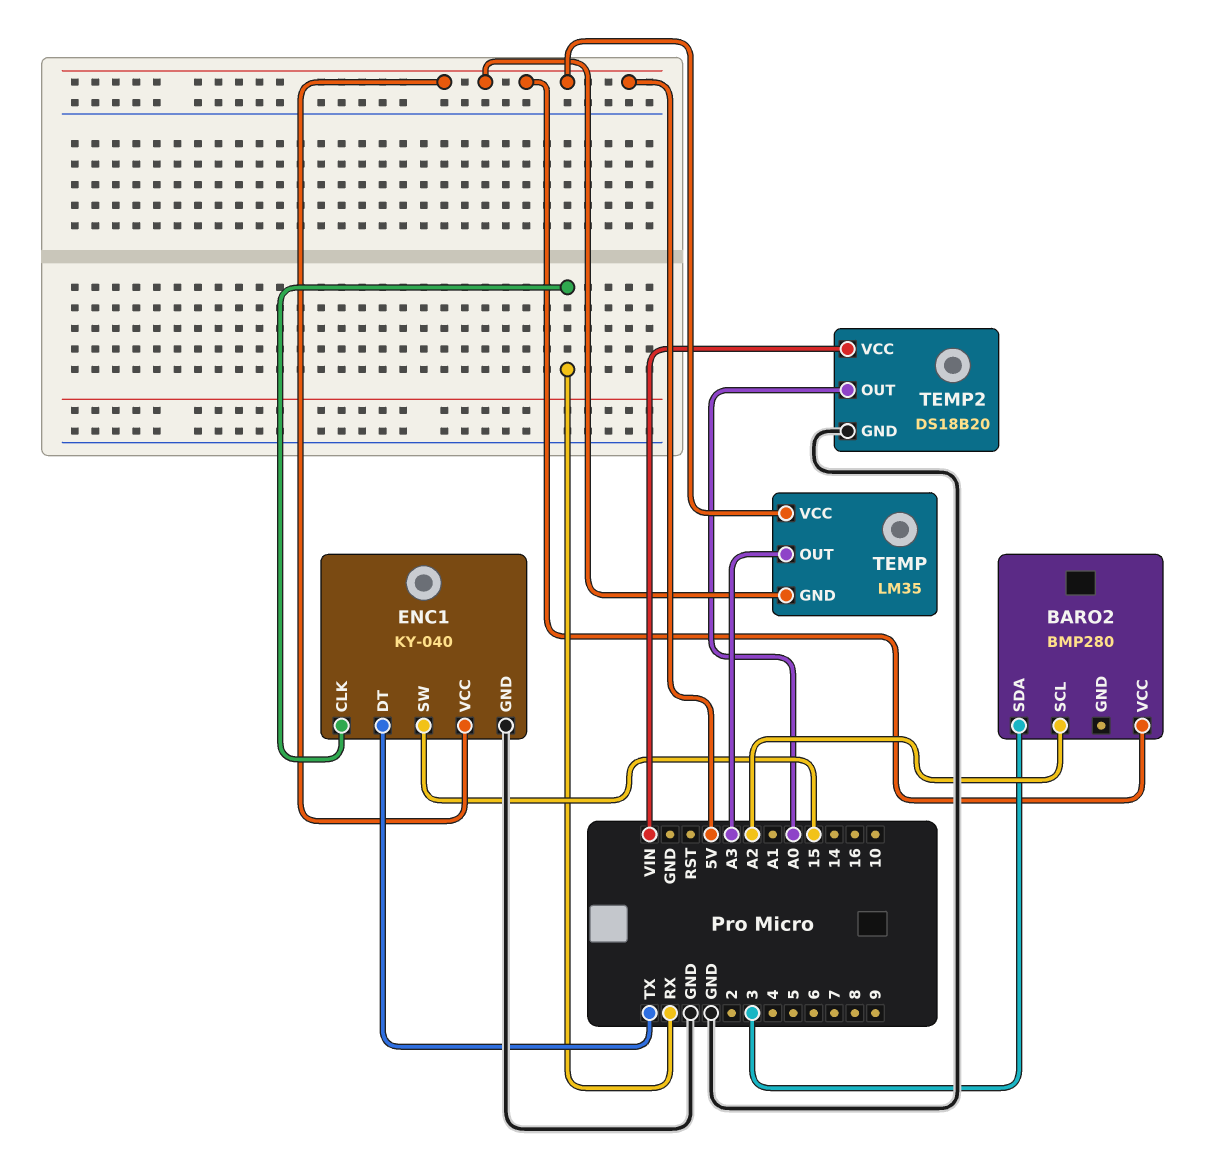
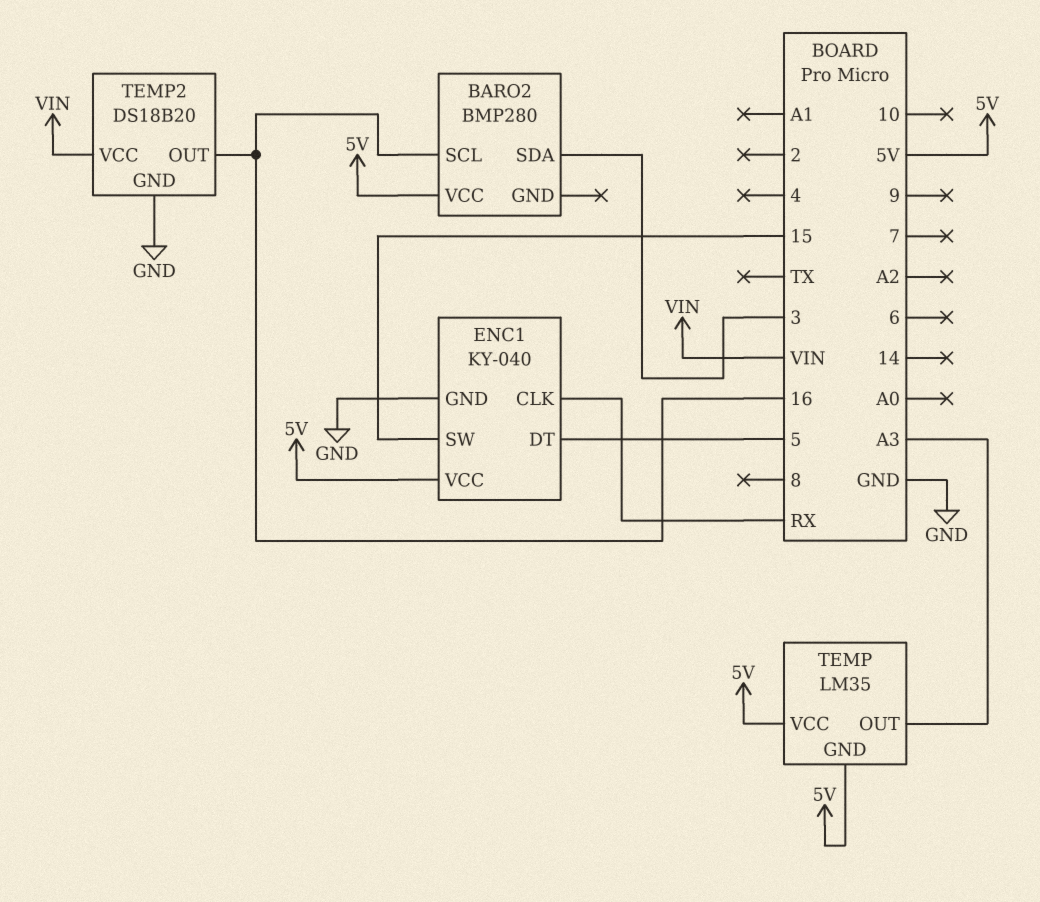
BARO2 pin SCL: A2 -> 16
ENC1 pin DT: TX -> 5
TEMP2 pin OUT: A0 -> 16

